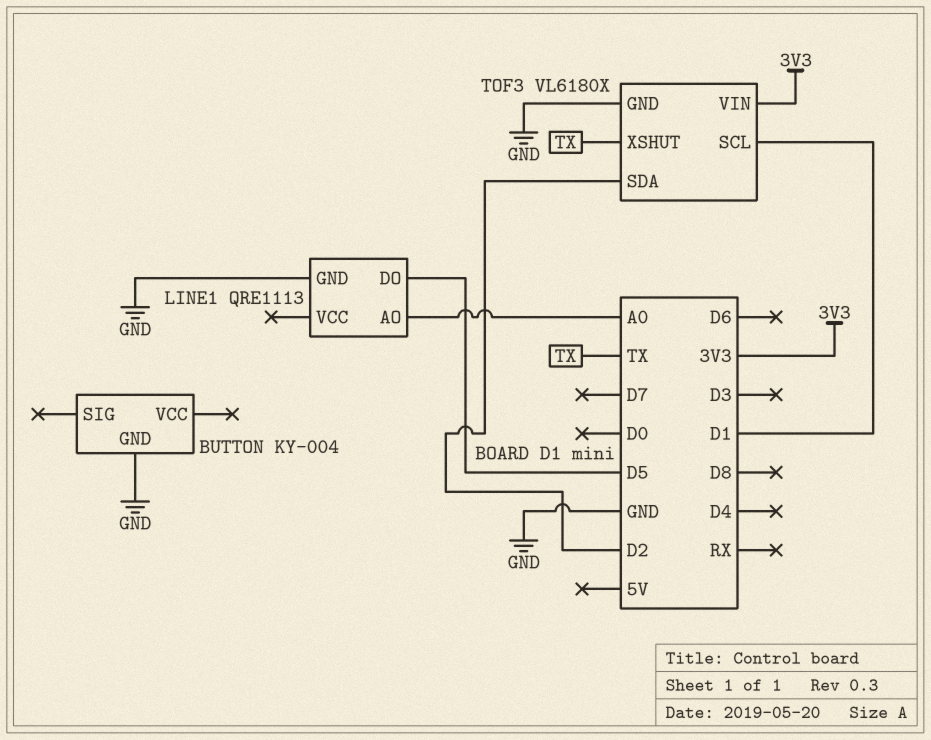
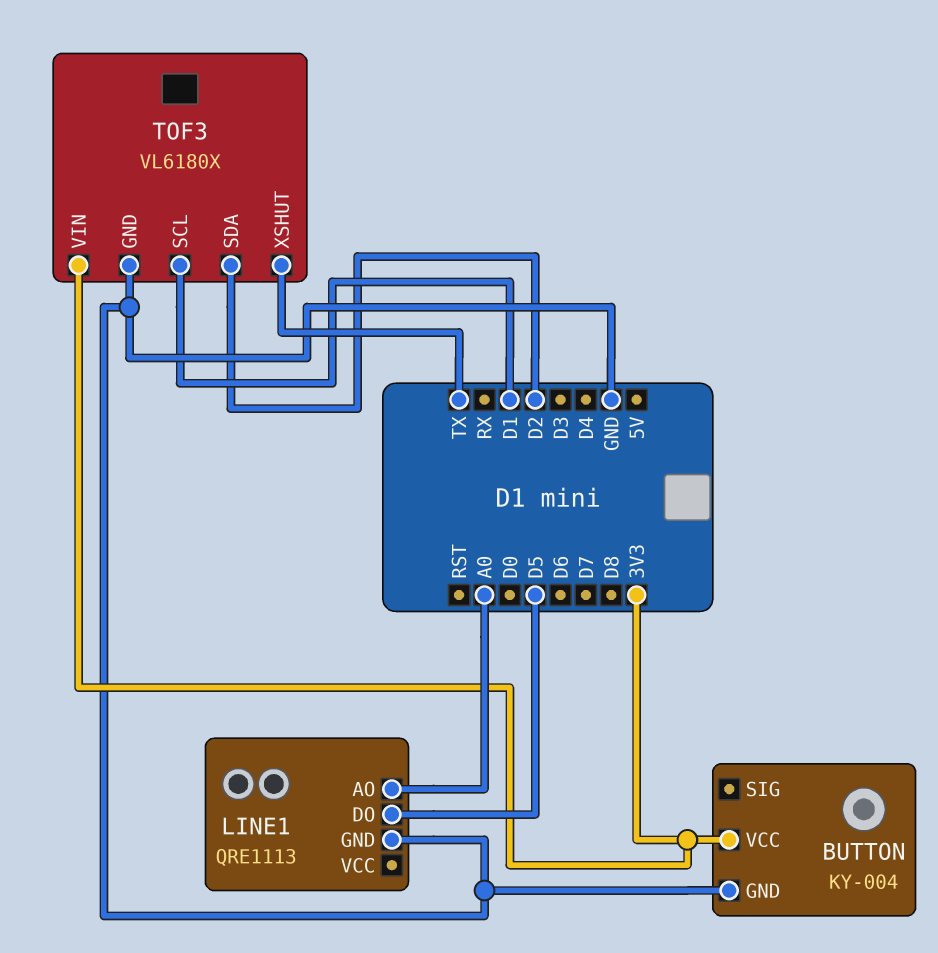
BUTTON pin VCC: none -> 3V3

